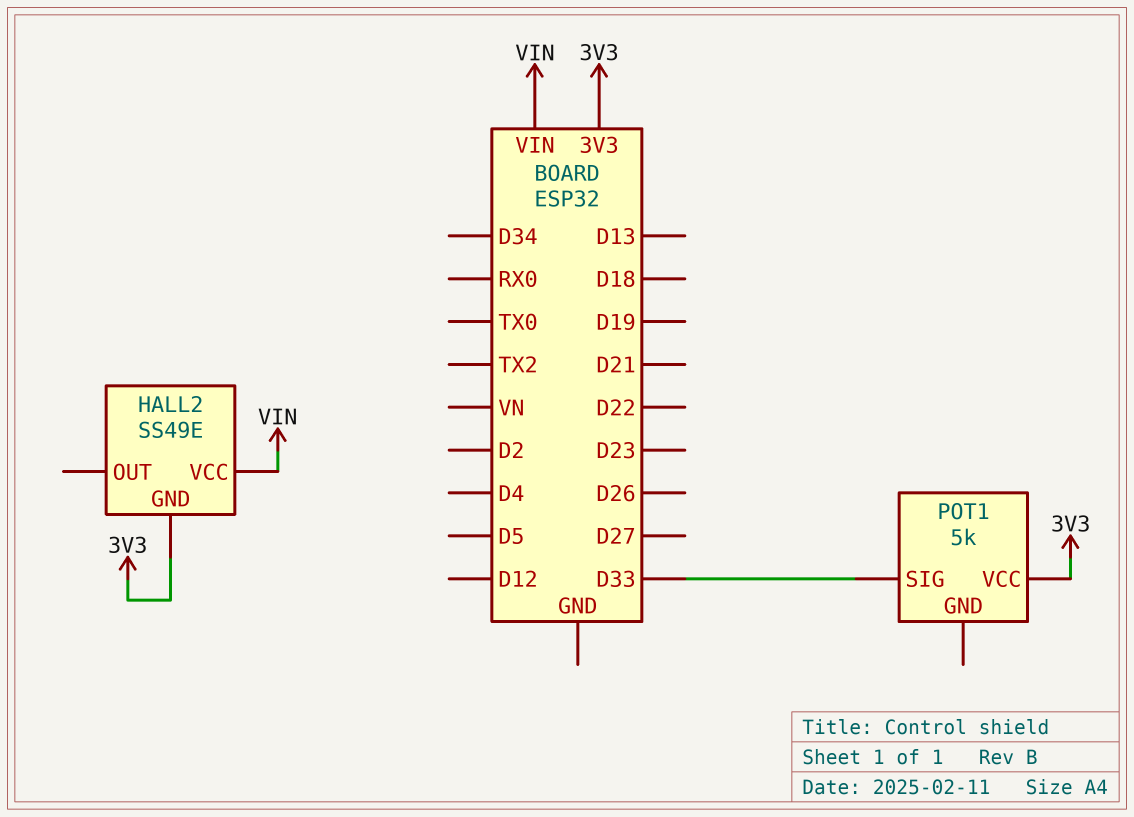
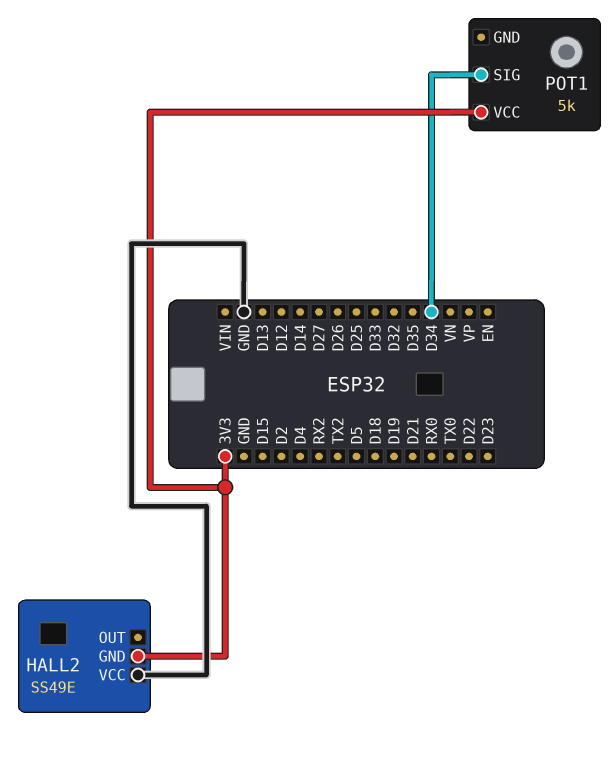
HALL2 pin VCC: VIN -> GND
POT1 pin SIG: D33 -> D34

